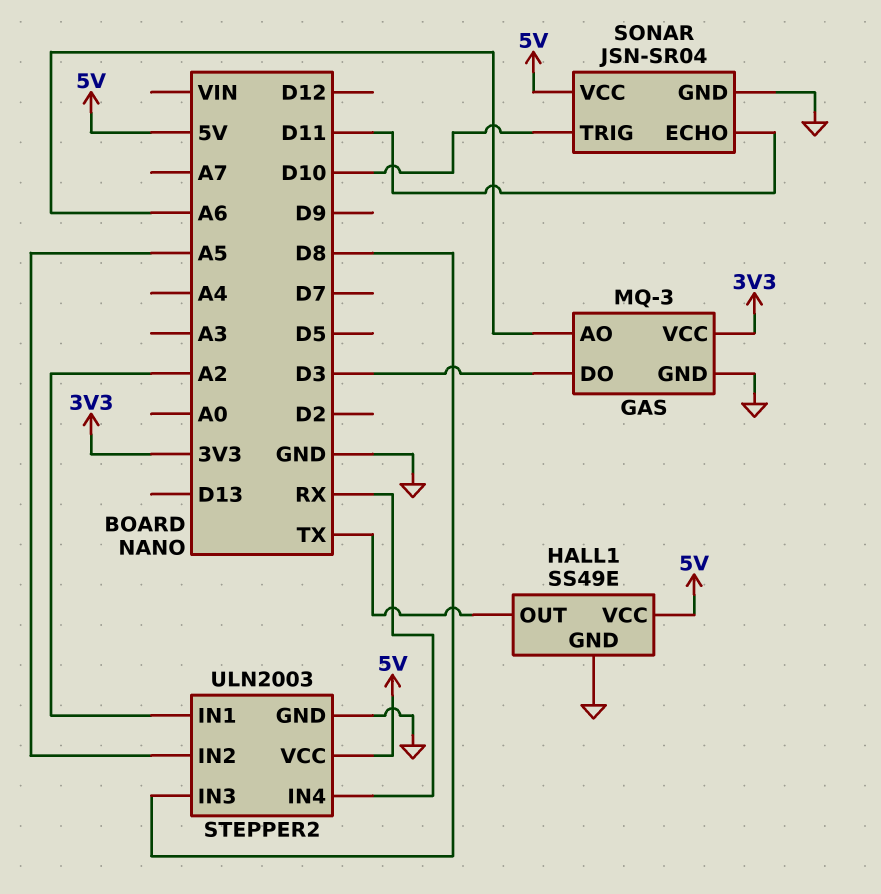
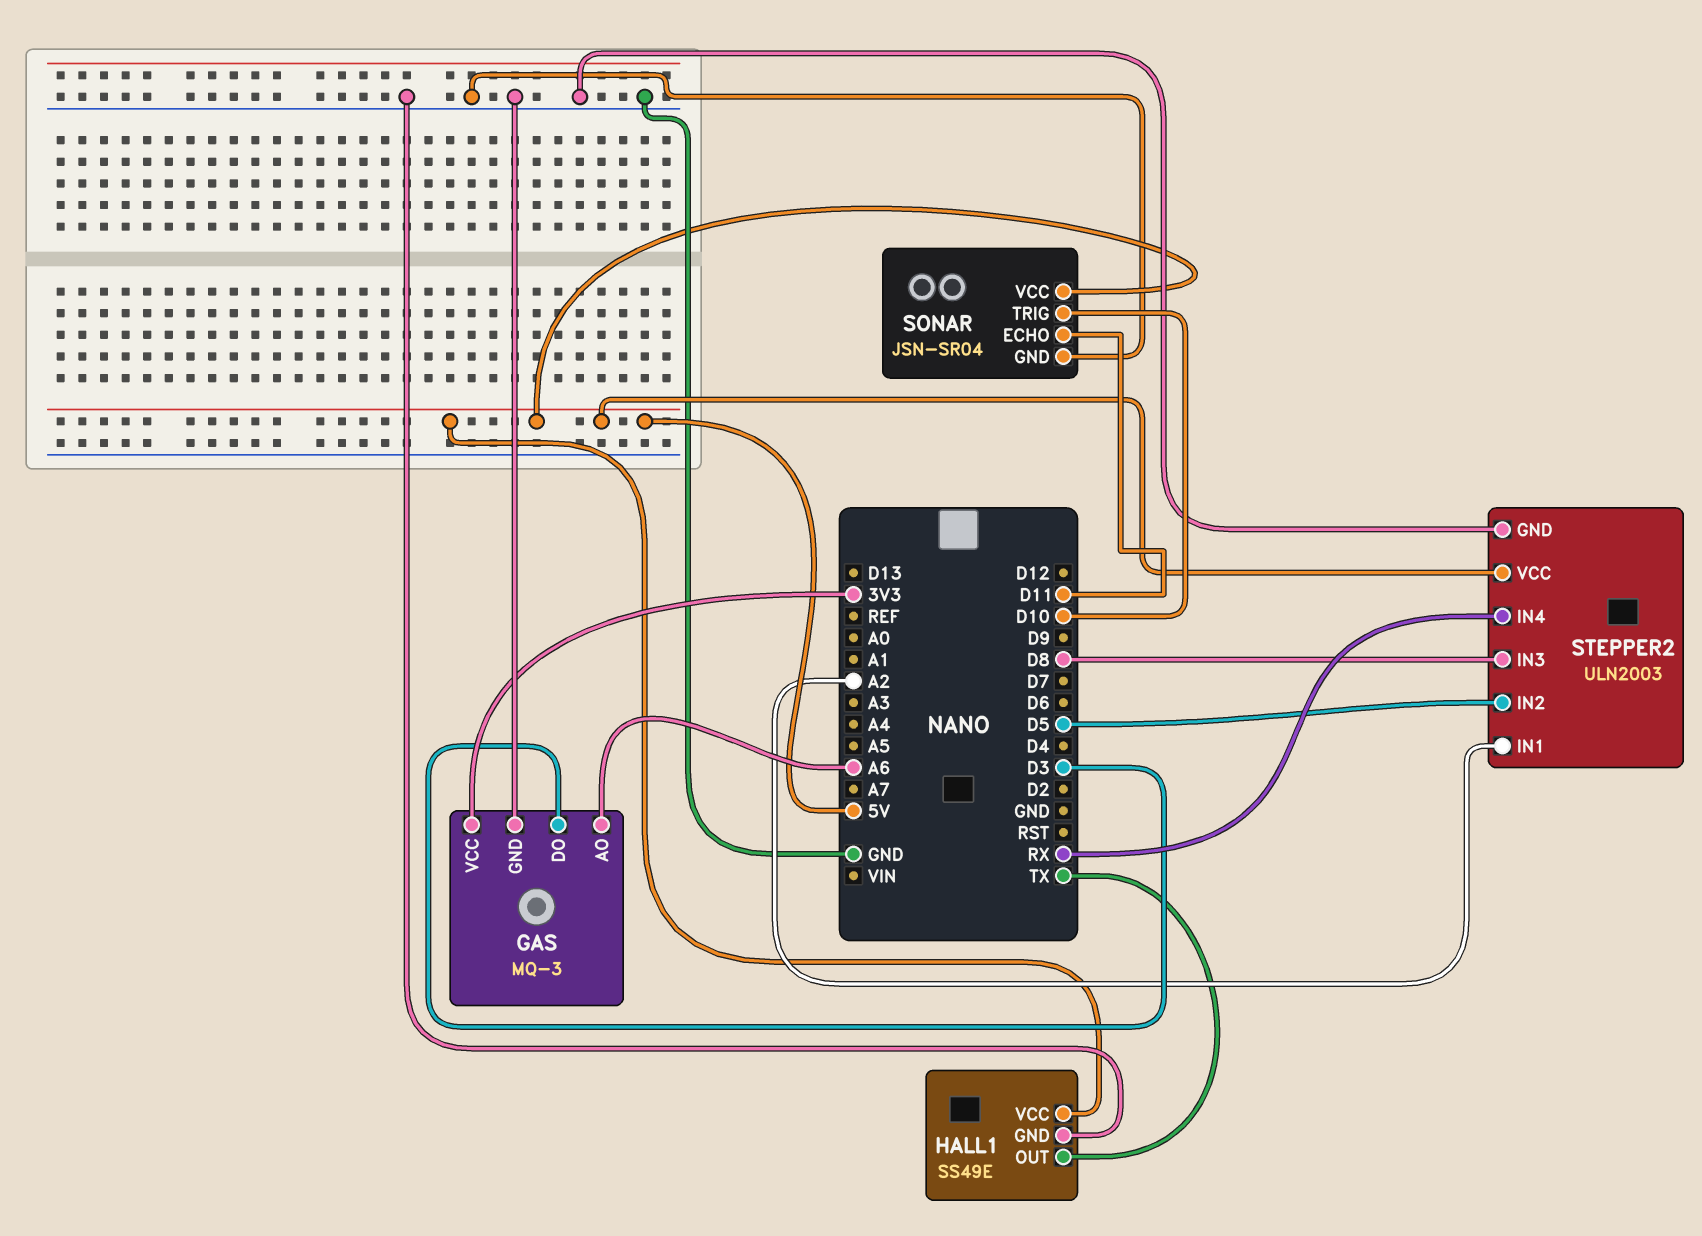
STEPPER2 pin IN2: A5 -> D5

